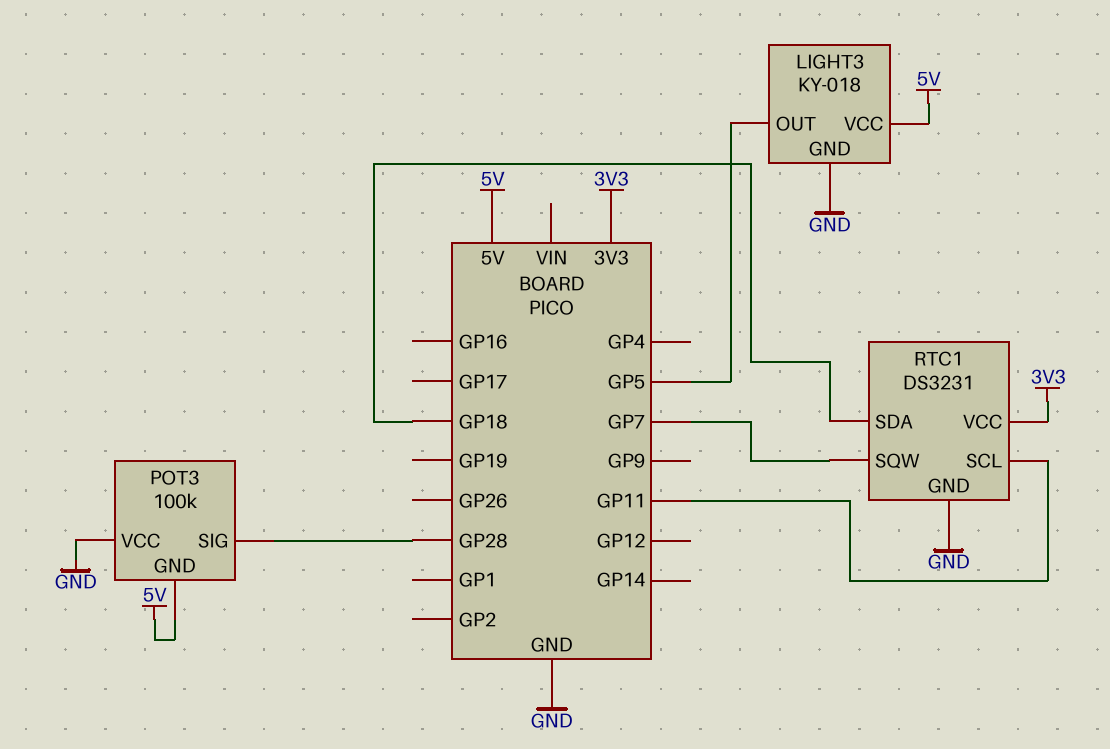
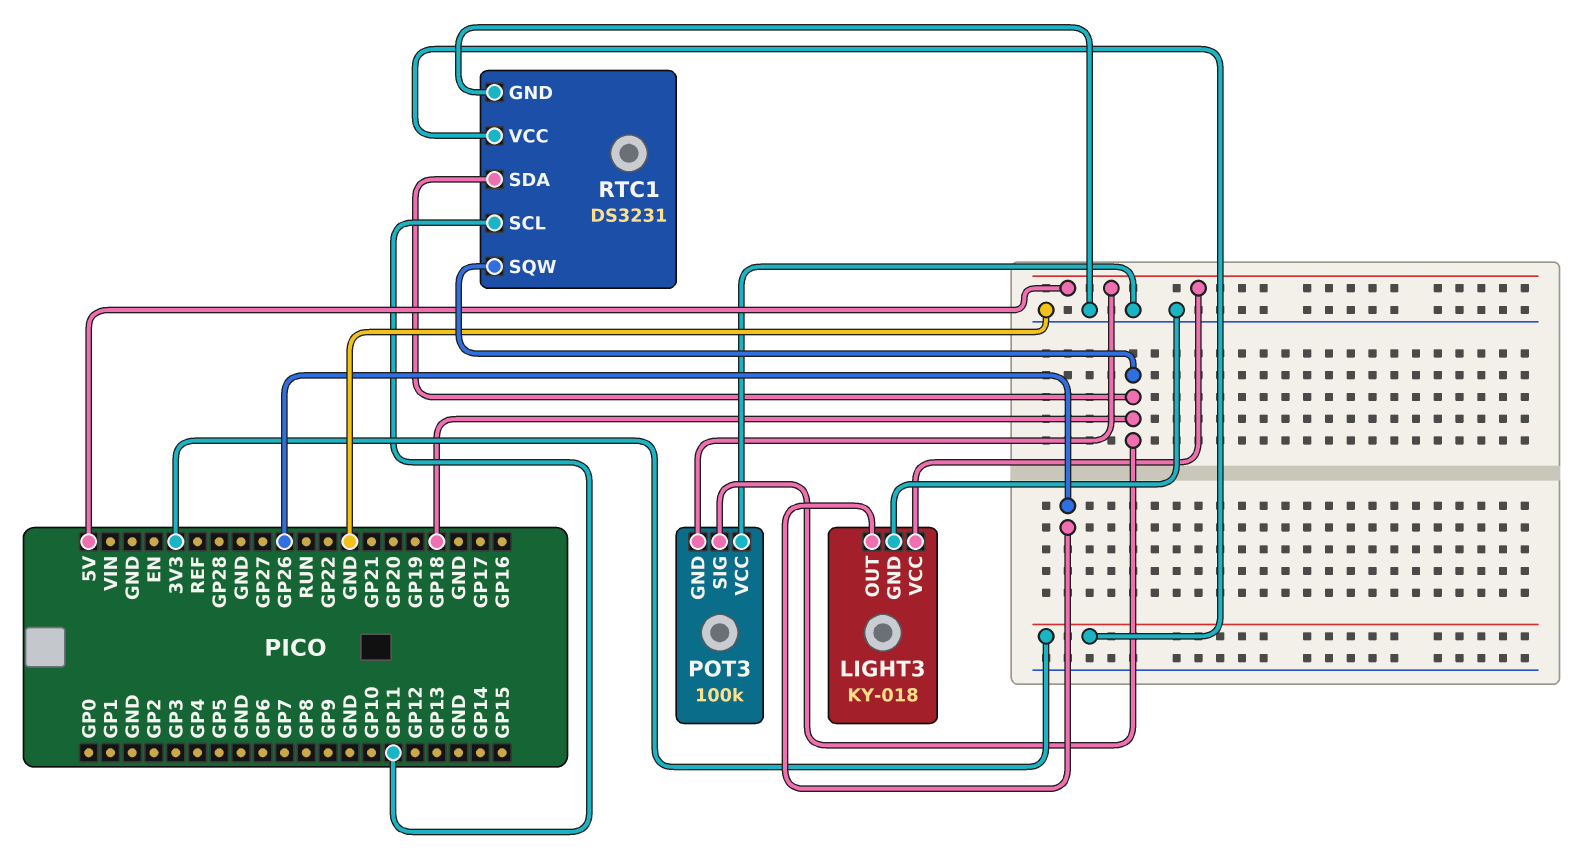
LIGHT3 pin OUT: GP5 -> GP26
POT3 pin SIG: GP28 -> GP18
RTC1 pin SQW: GP7 -> GP18

